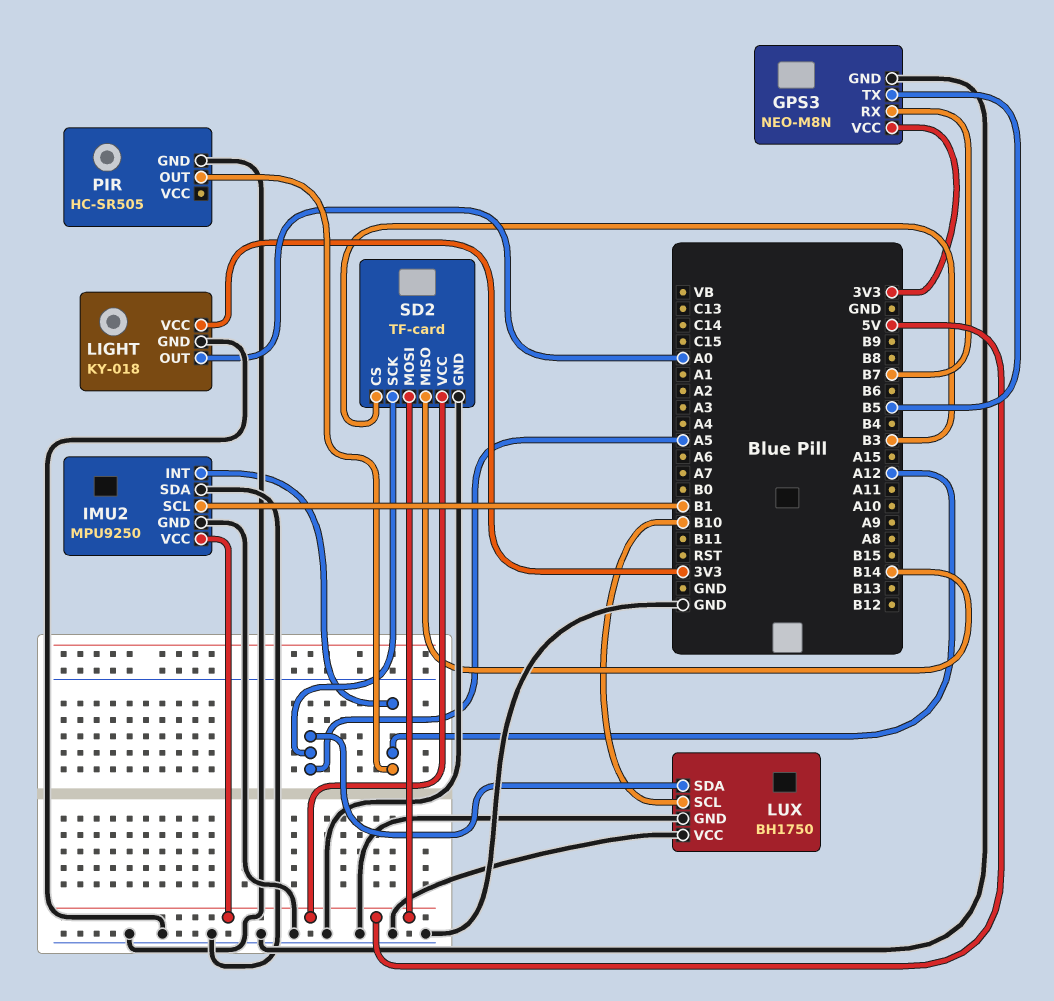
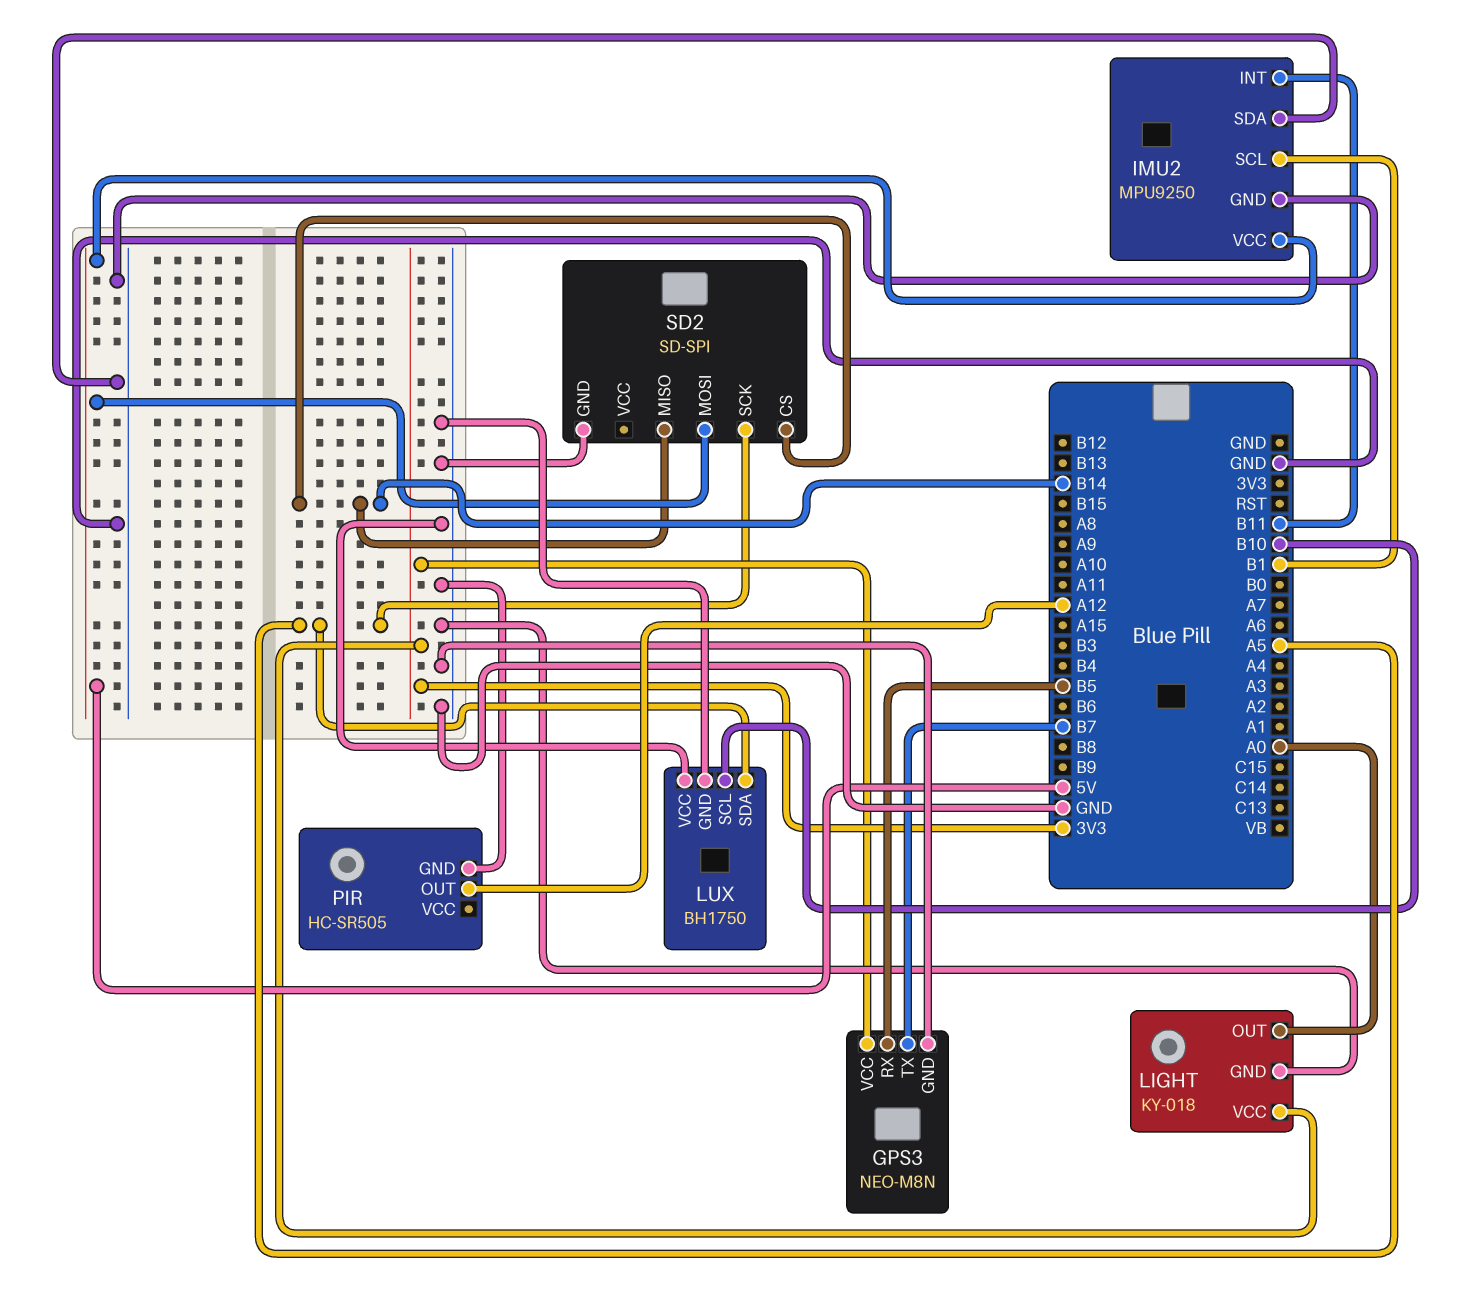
GPS3 pin RX: B7 -> B5
GPS3 pin TX: B5 -> B7
IMU2 pin INT: A12 -> B11
SD2: TF-card -> SD-SPI
SD2 pin CS: B3 -> B14
SD2 pin VCC: 5V -> none

